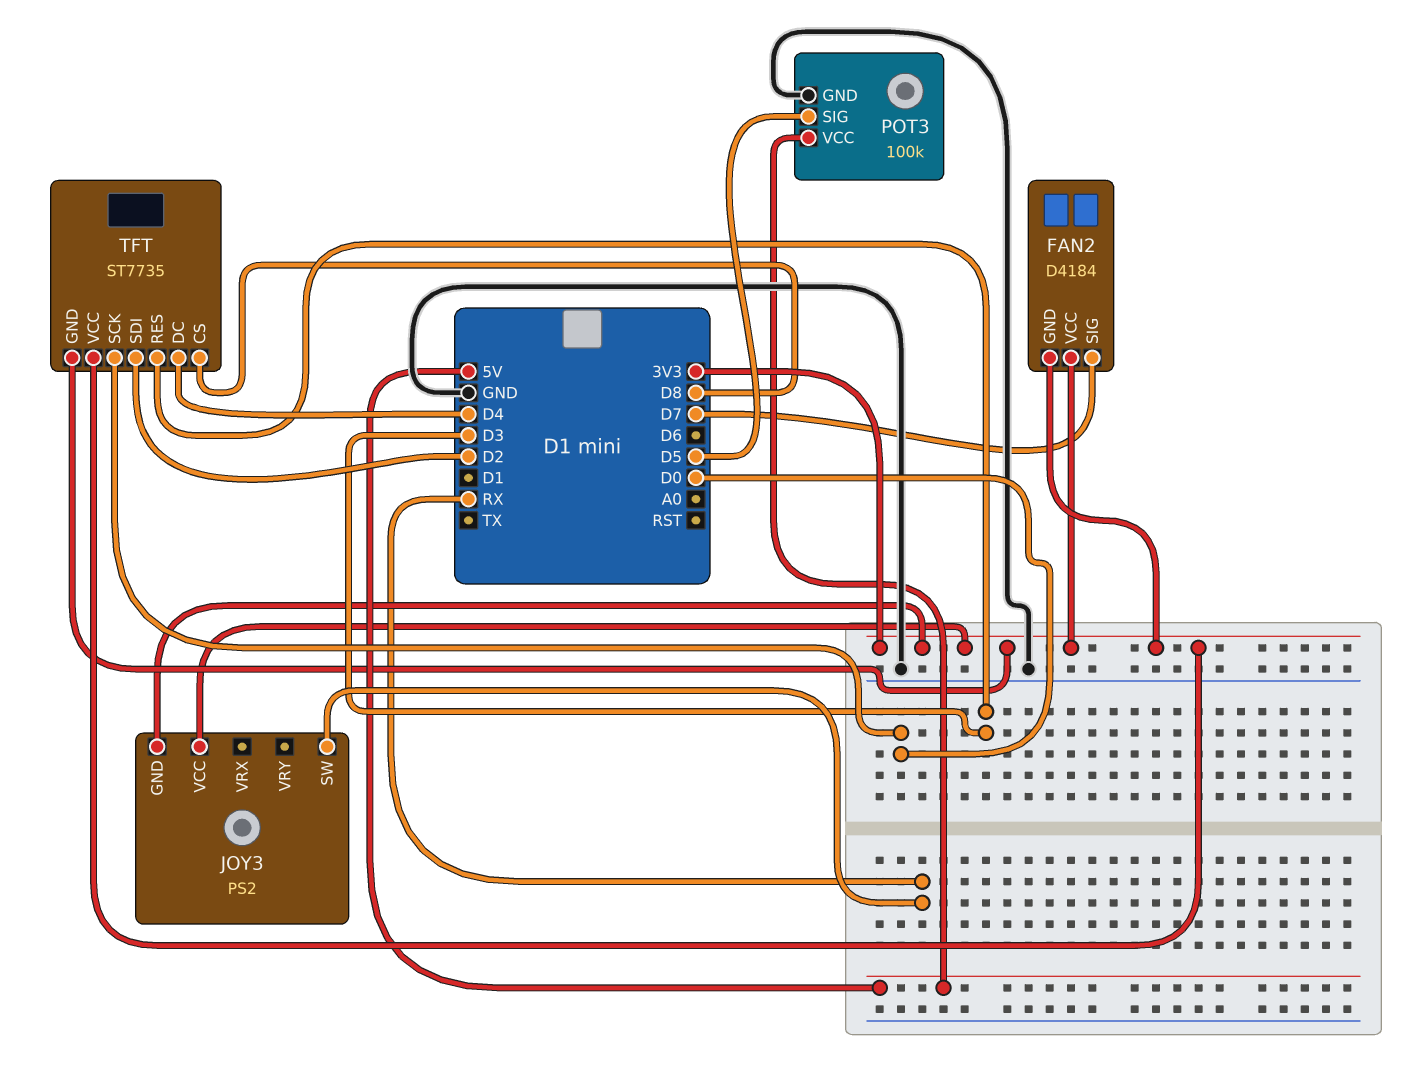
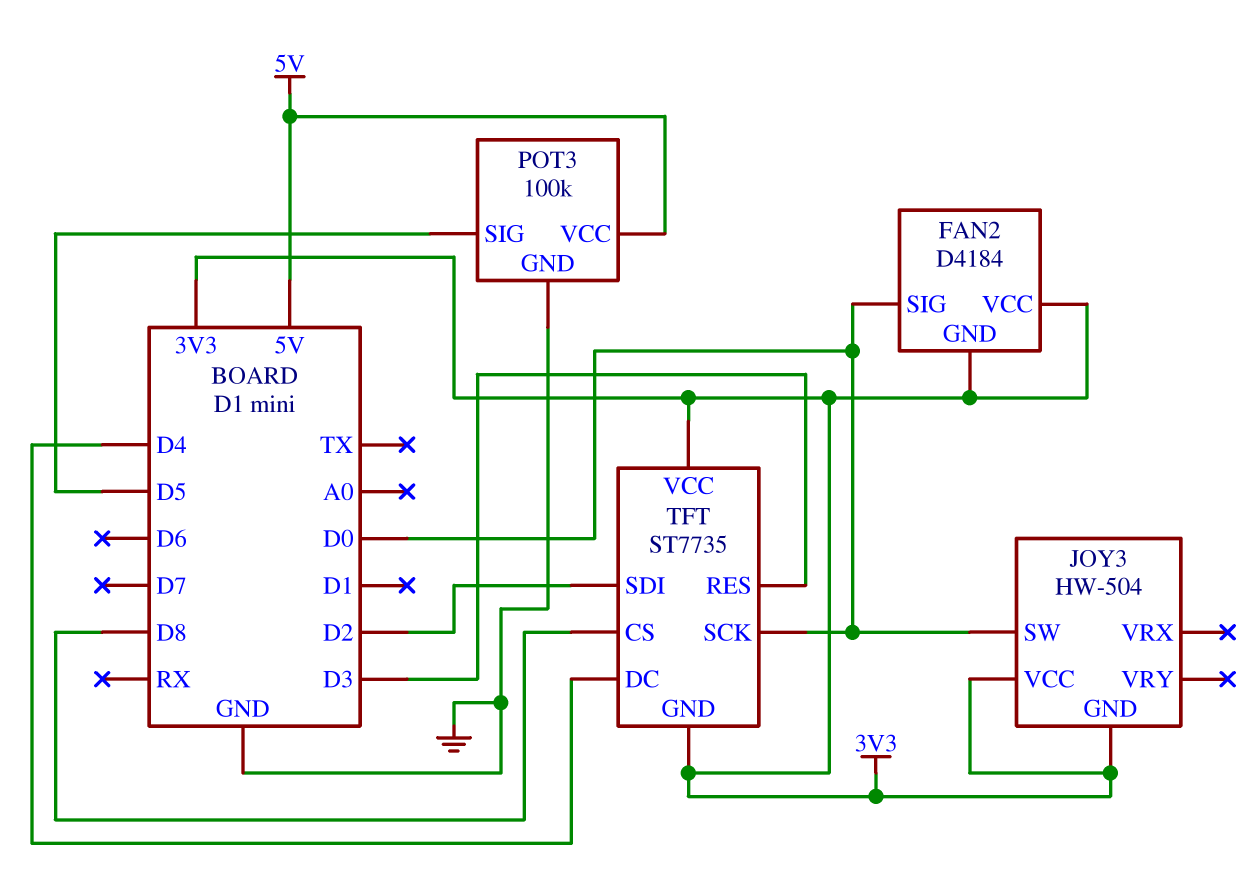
FAN2 pin SIG: D7 -> D0
JOY3: PS2 -> HW-504
JOY3 pin SW: RX -> D0

